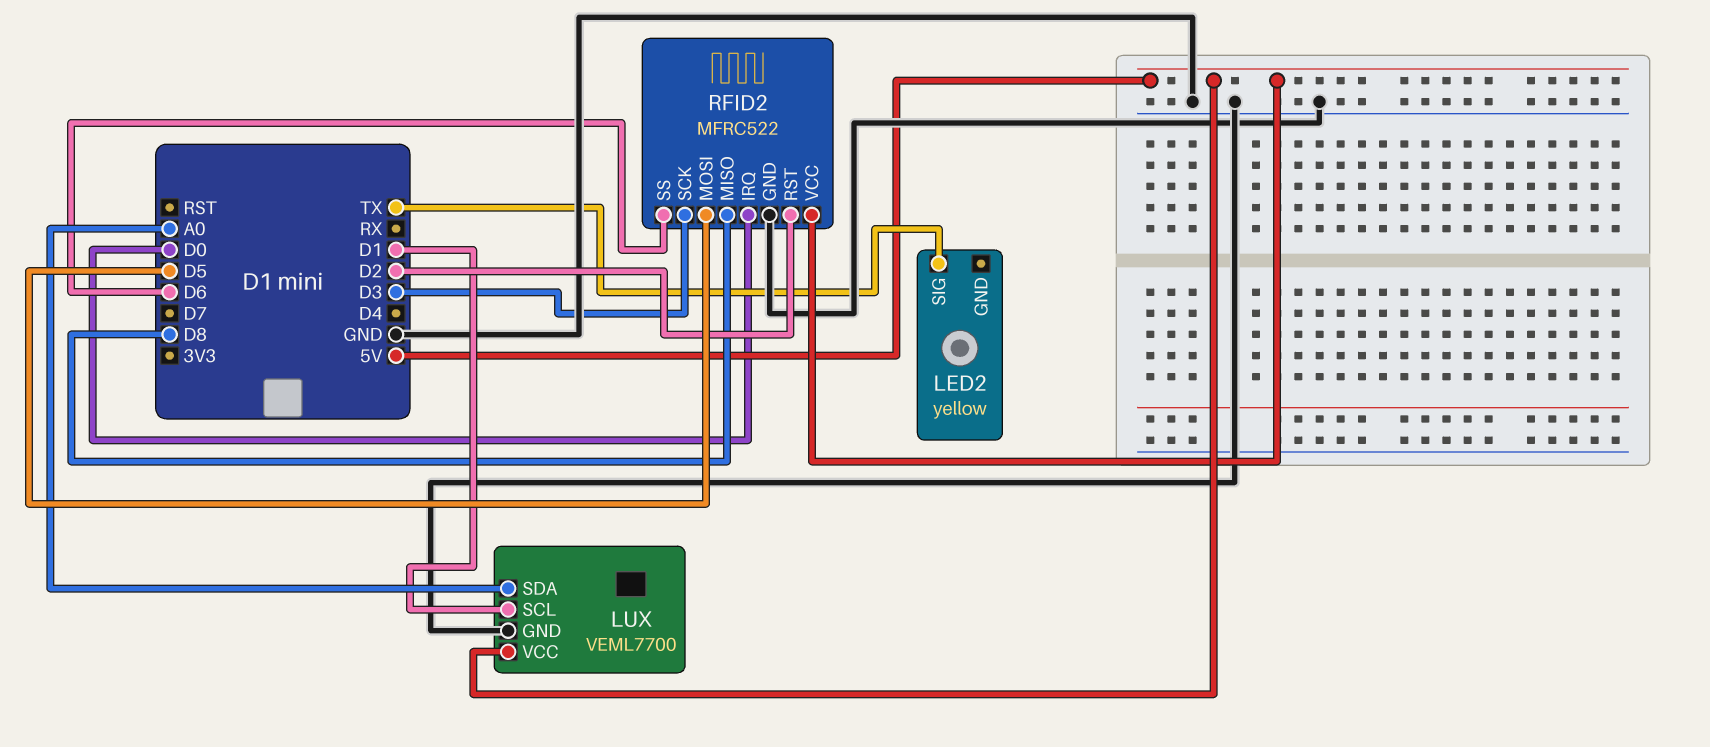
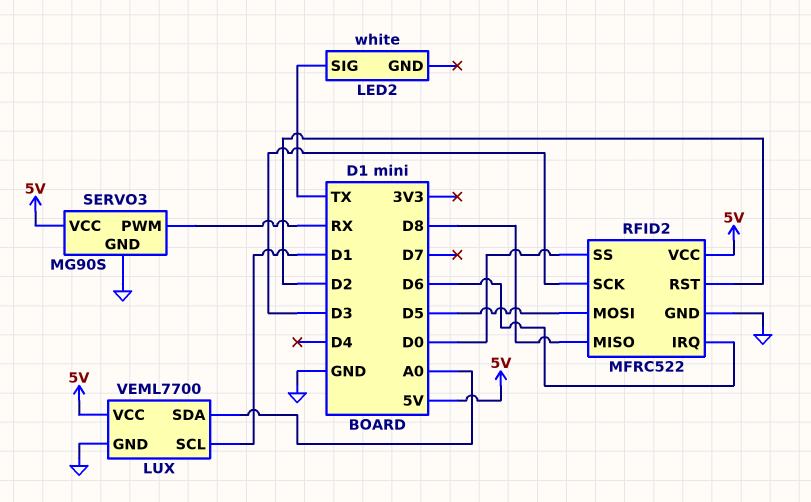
LED2: yellow -> white
RFID2 pin IRQ: D0 -> D6
RFID2 pin SS: D6 -> D0
SERVO3: none -> MG90S
SERVO3 pin GND: none -> GND
SERVO3 pin PWM: none -> RX
SERVO3 pin VCC: none -> 5V

